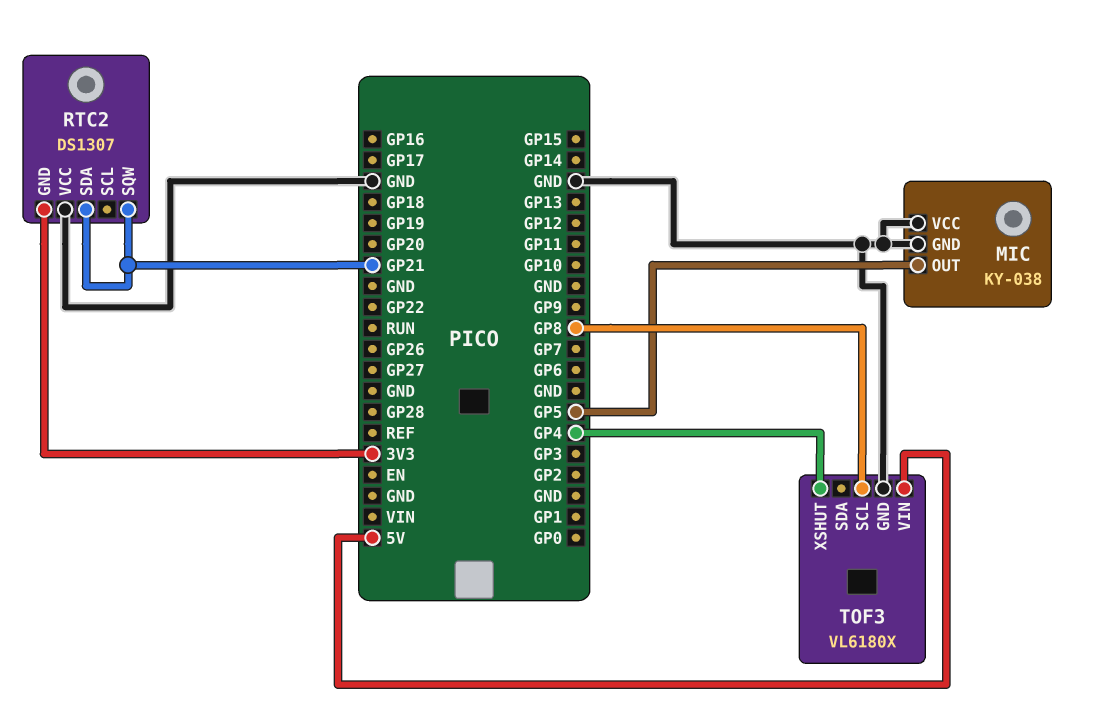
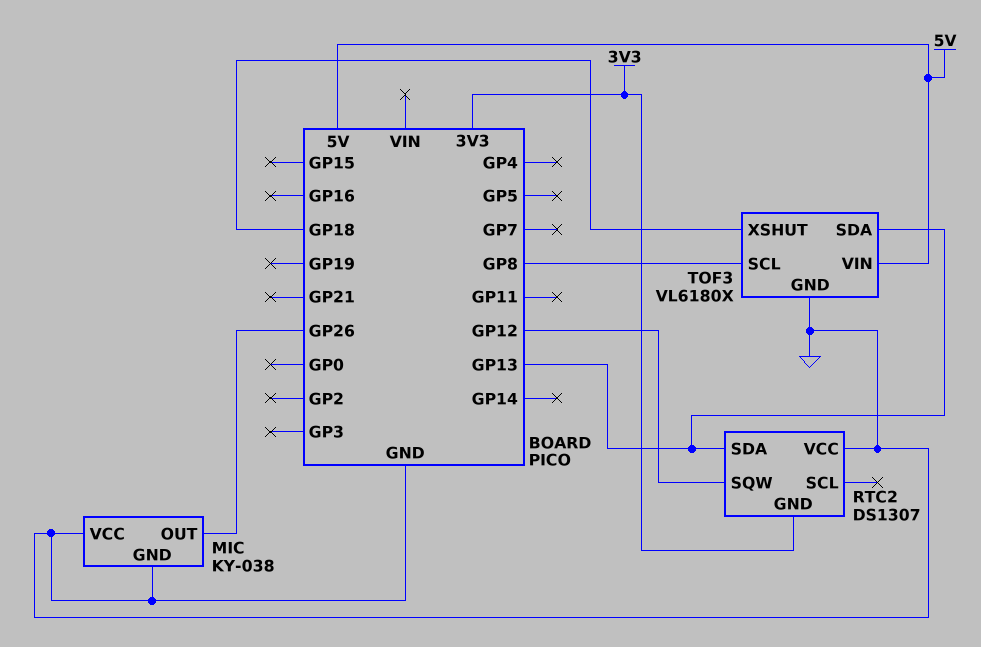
MIC pin OUT: GP5 -> GP26
RTC2 pin SDA: GP21 -> GP13
RTC2 pin SQW: GP21 -> GP12
TOF3 pin SDA: none -> GP13
TOF3 pin XSHUT: GP4 -> GP18

